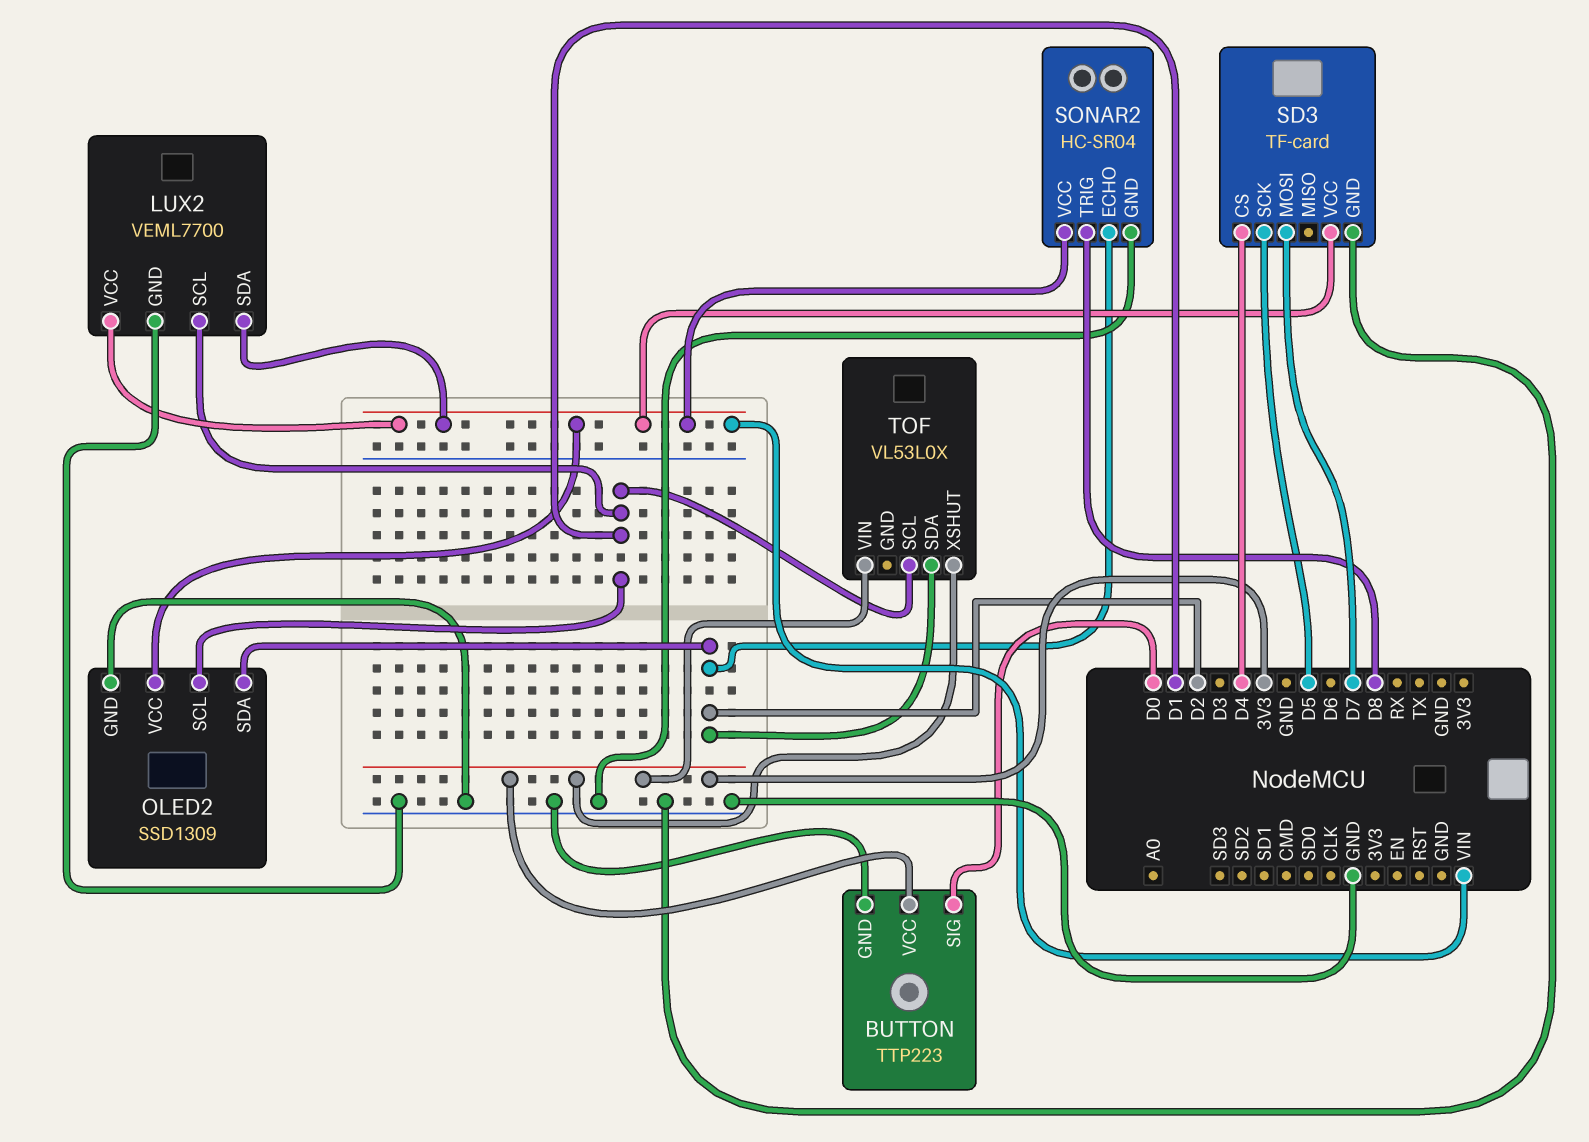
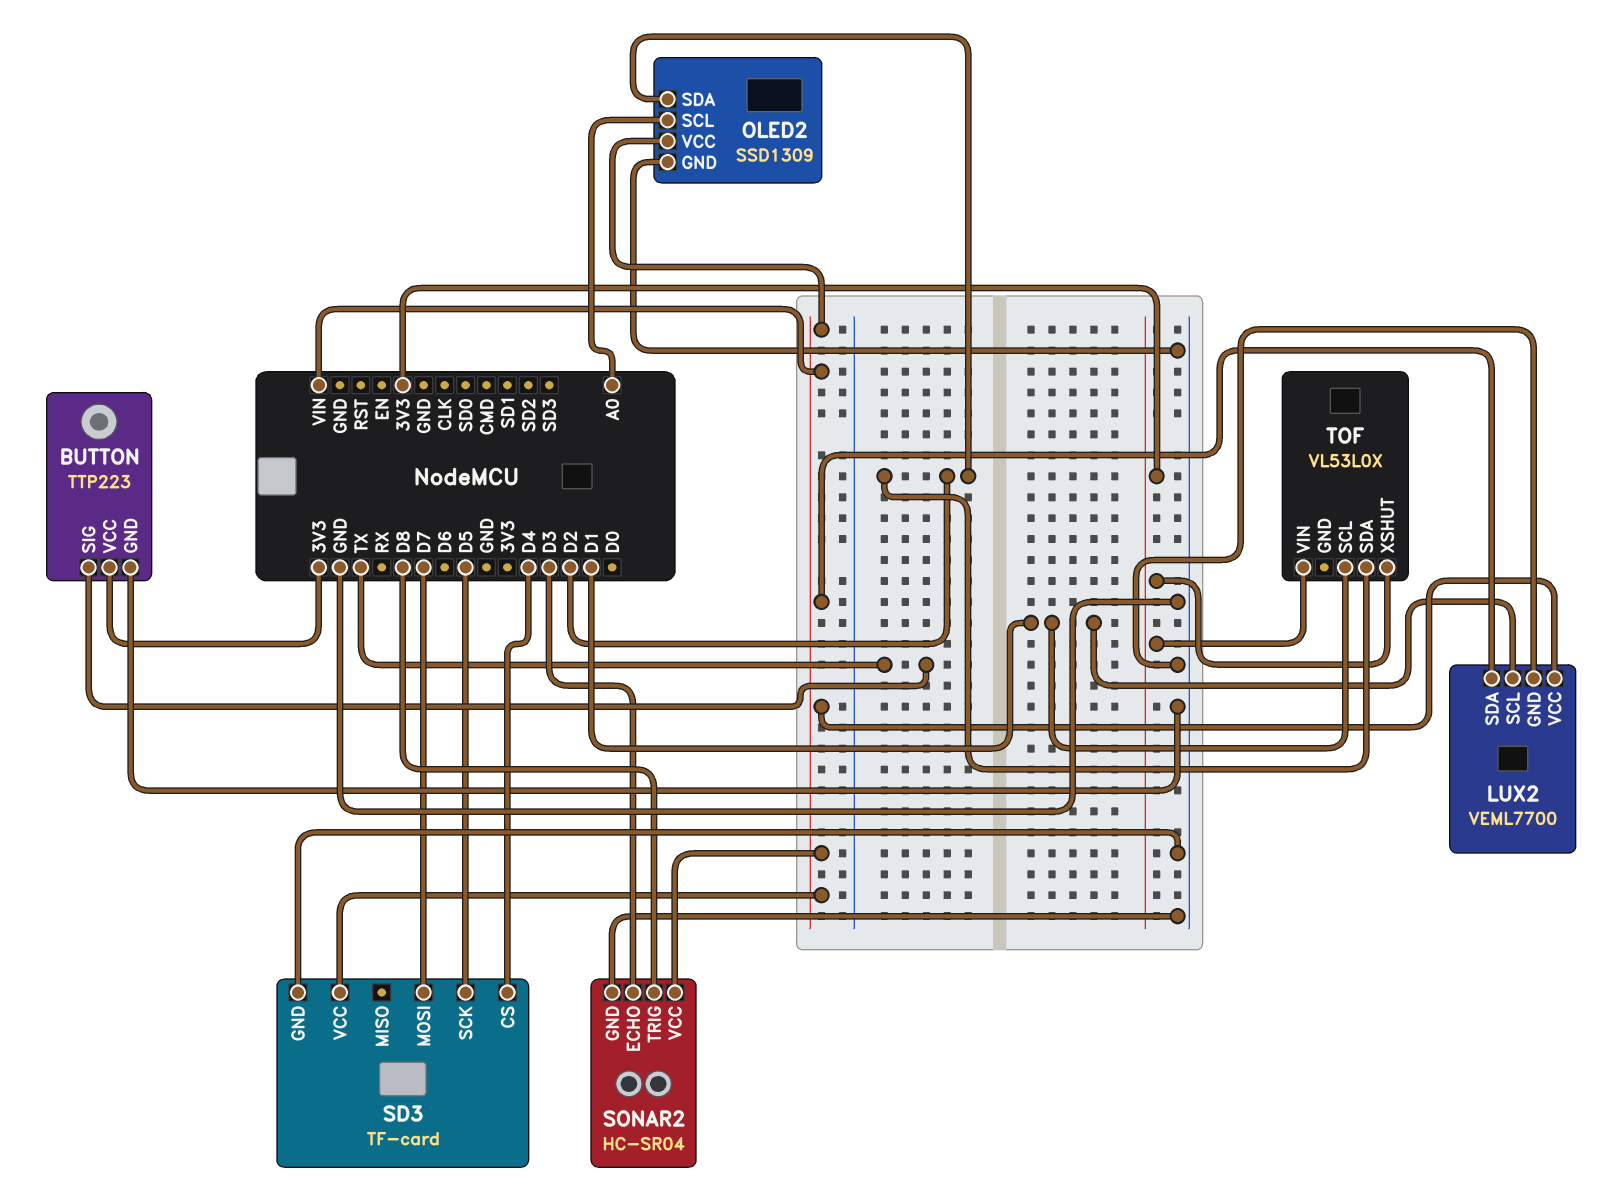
BUTTON pin SIG: D0 -> TX
OLED2 pin SCL: D1 -> A0
SONAR2 pin ECHO: D2 -> D3

